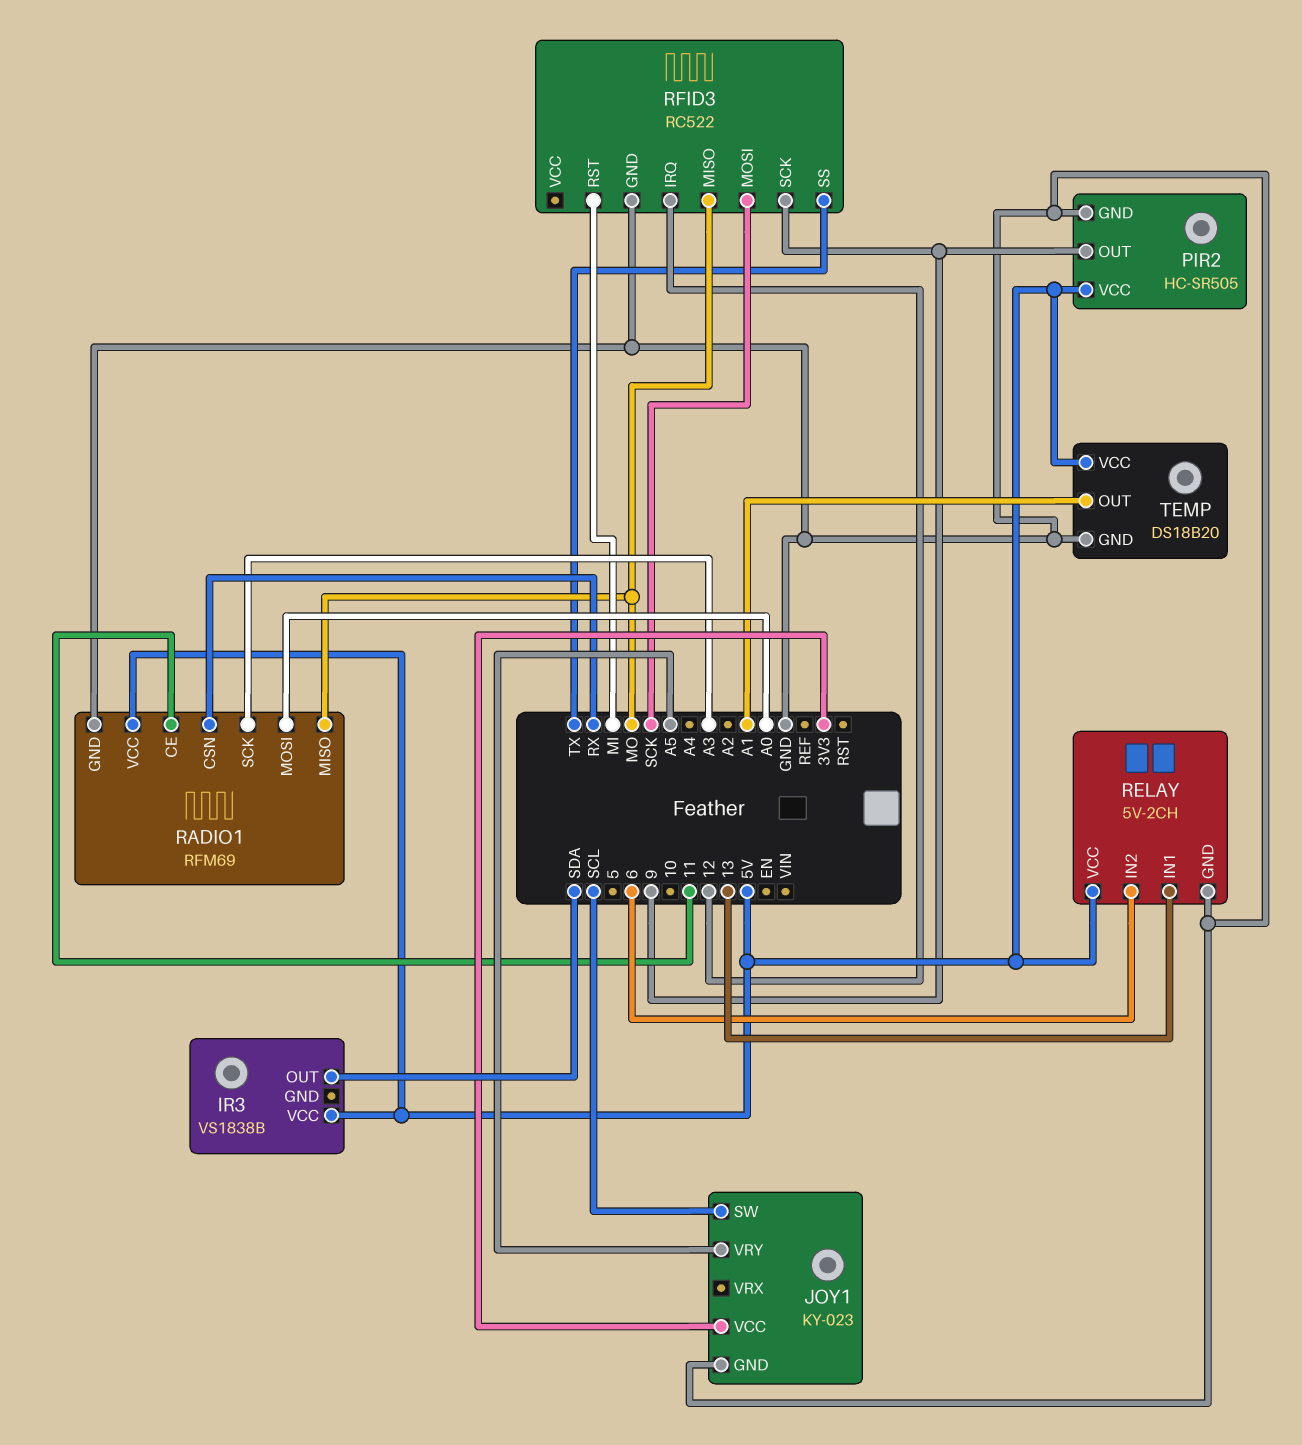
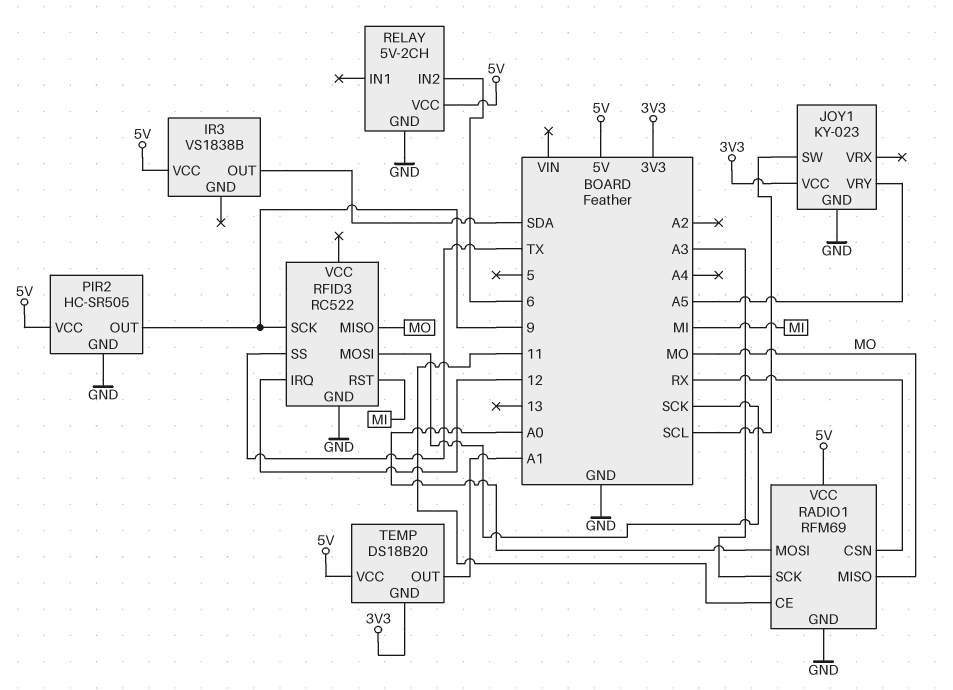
RELAY pin IN1: 13 -> none
TEMP pin GND: GND -> 3V3

